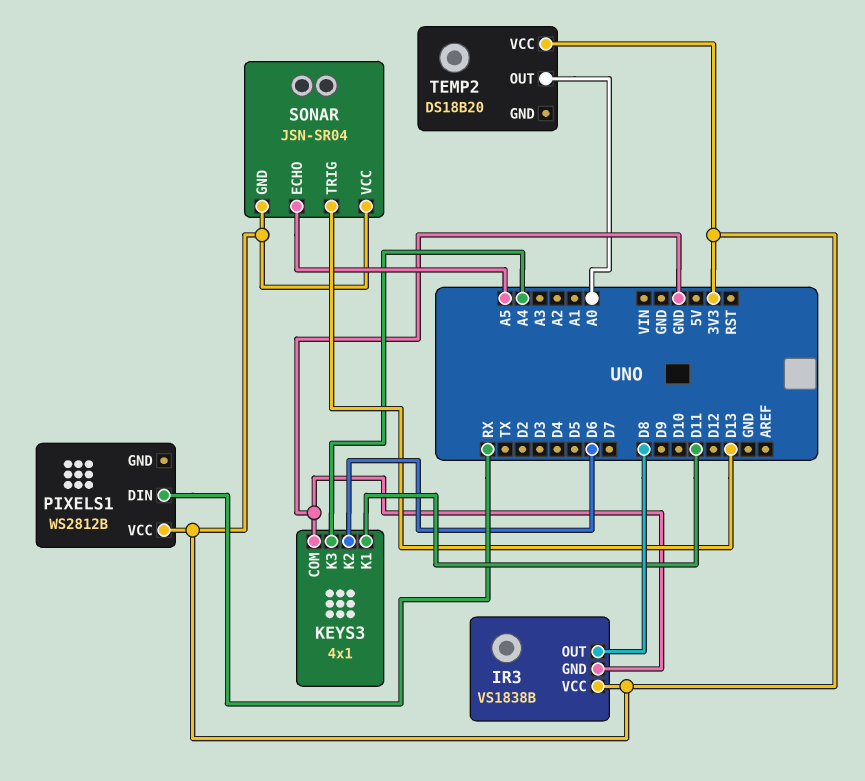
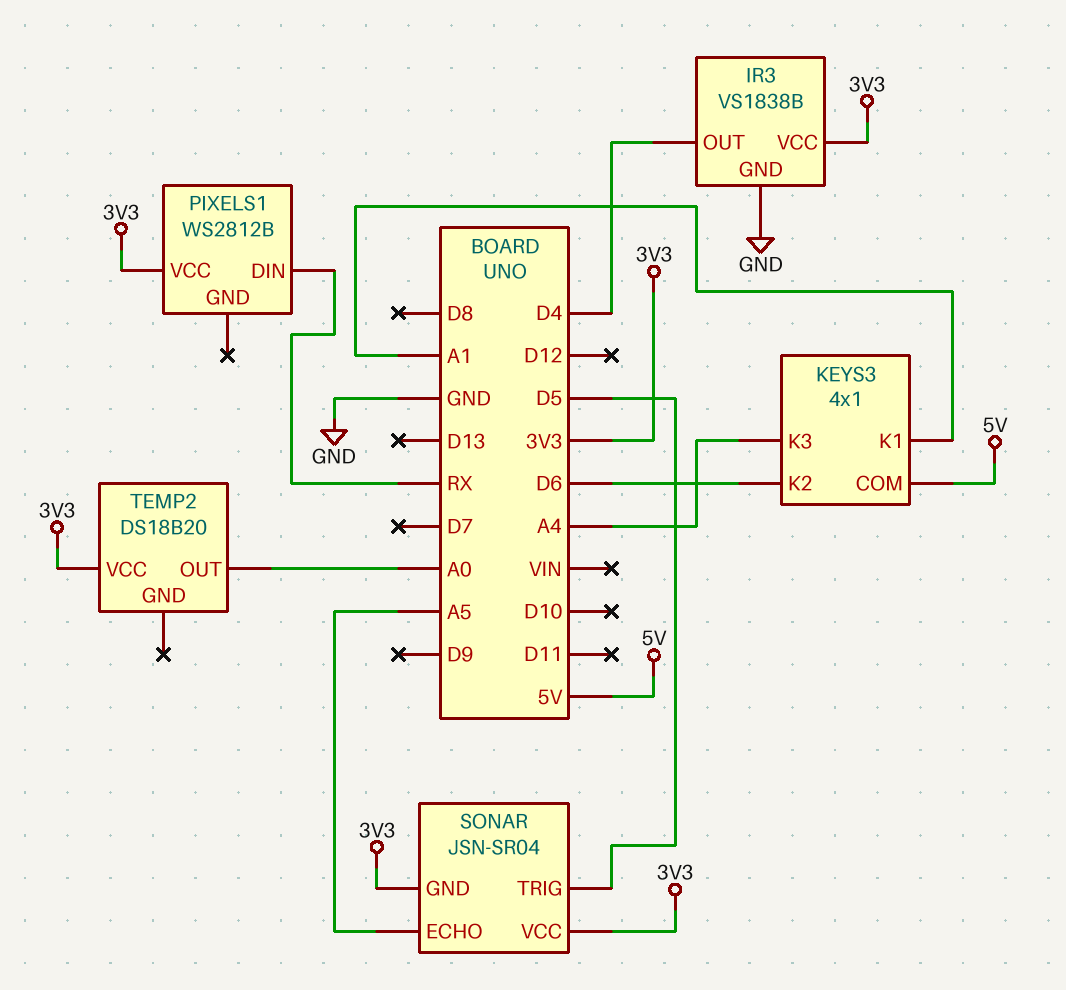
IR3 pin OUT: D8 -> D4
KEYS3 pin COM: GND -> 5V
KEYS3 pin K1: D11 -> A1
SONAR pin TRIG: D13 -> D5

